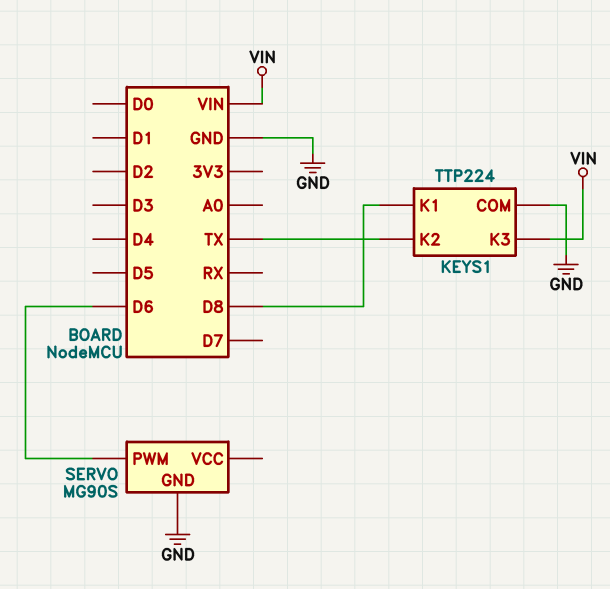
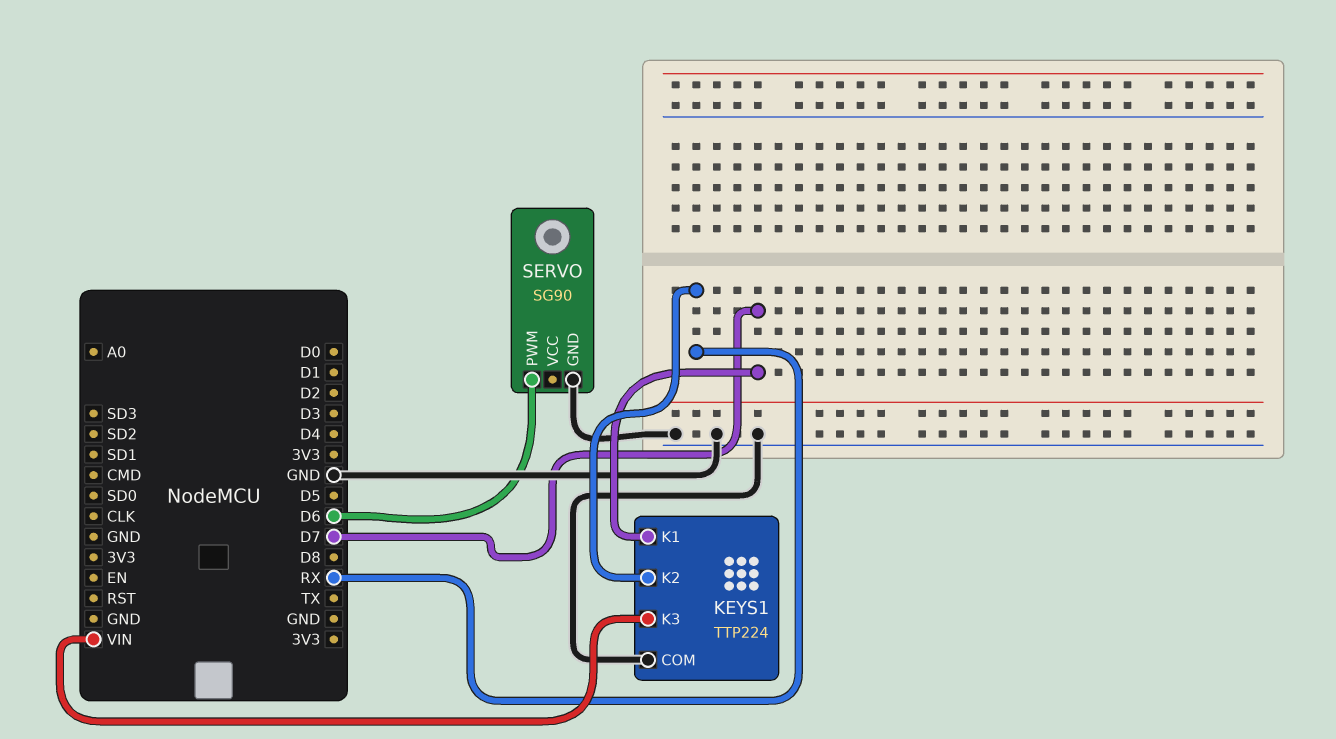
KEYS1 pin K1: D8 -> D7
KEYS1 pin K2: TX -> RX
SERVO: MG90S -> SG90

